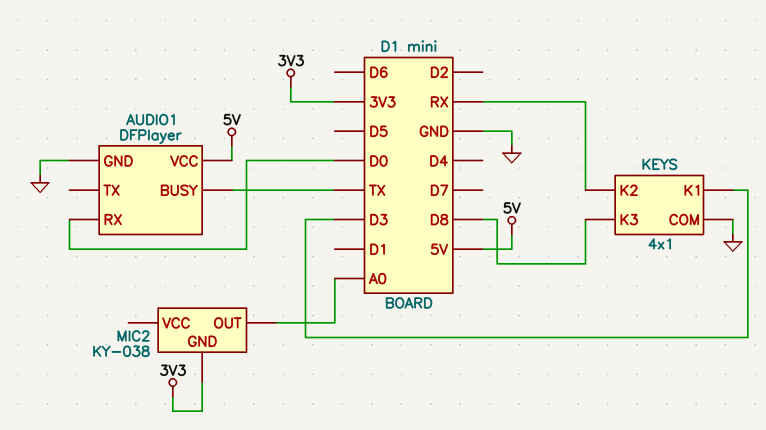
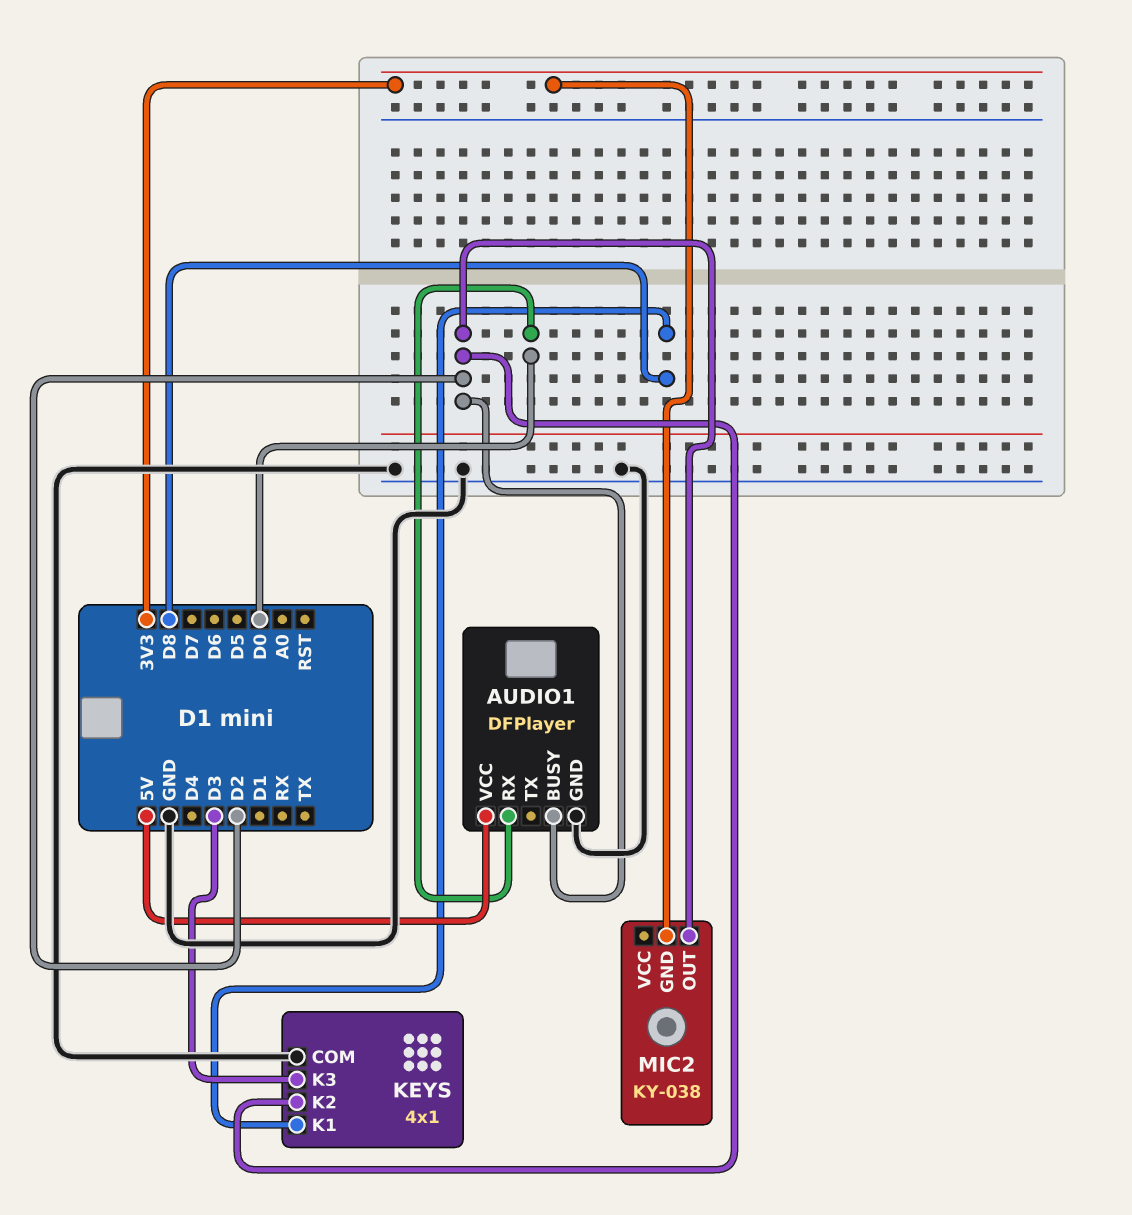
AUDIO1 pin BUSY: TX -> D2
KEYS pin K1: D3 -> D8
KEYS pin K2: RX -> D2
KEYS pin K3: D8 -> D3
MIC2 pin OUT: A0 -> D2

